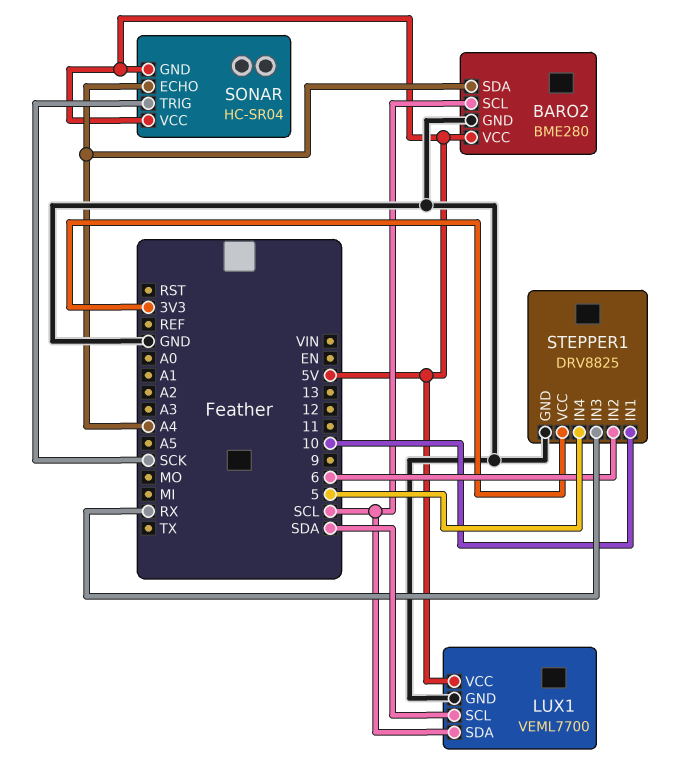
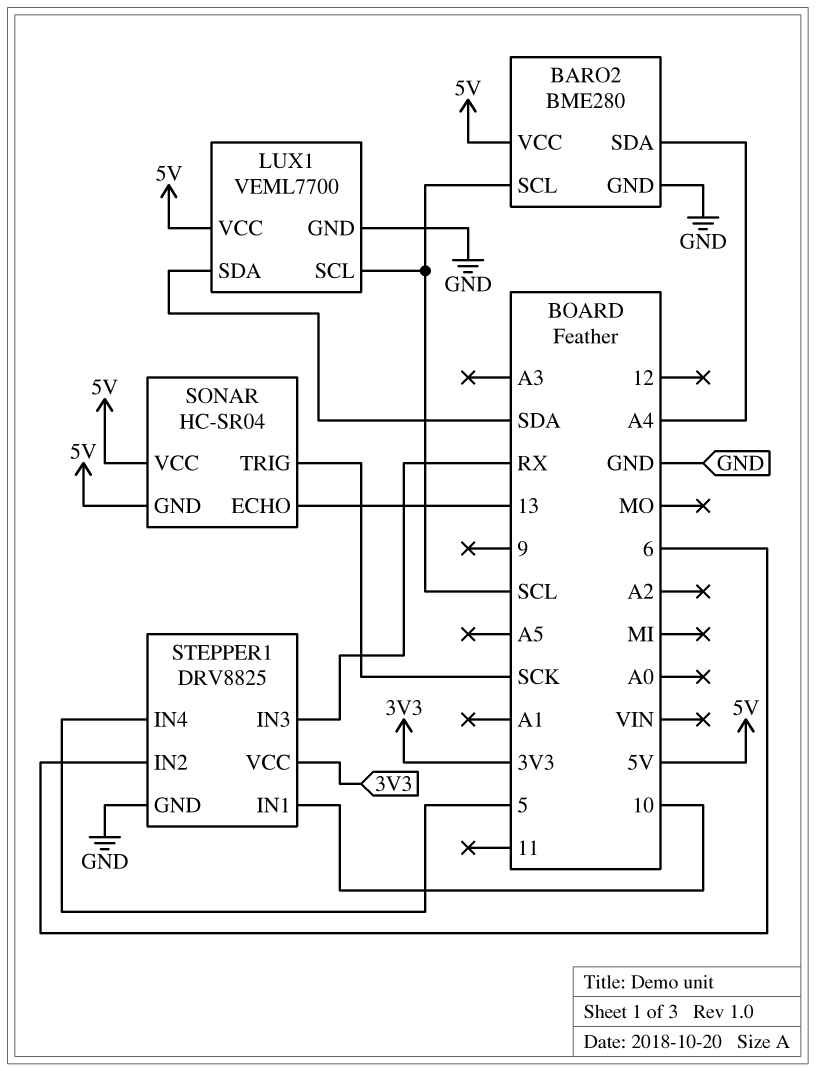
LUX1 pin SCL: SDA -> SCL
LUX1 pin SDA: SCL -> SDA
SONAR pin ECHO: A4 -> 13

